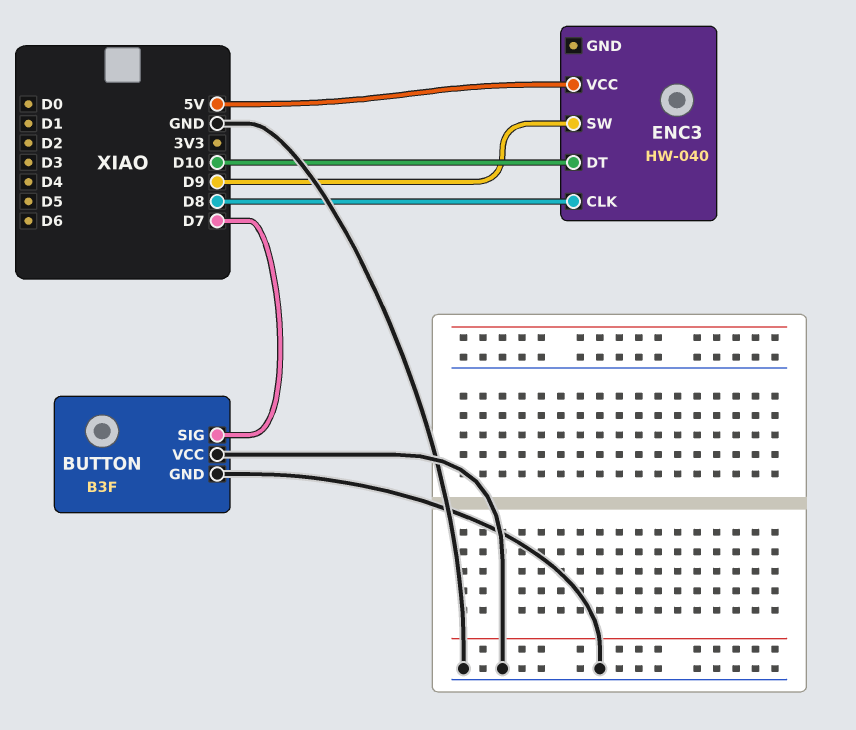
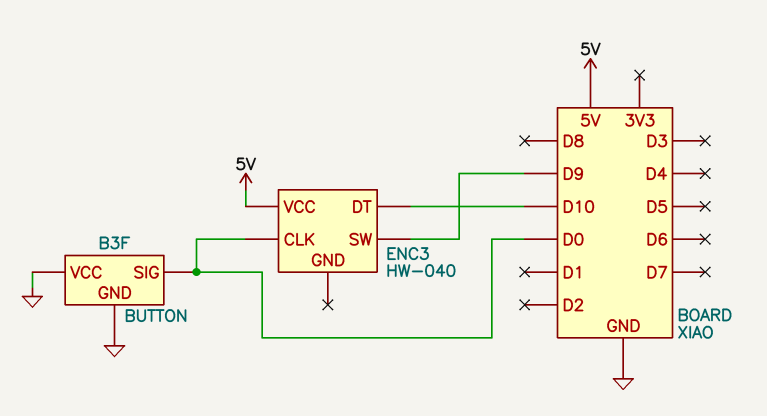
BUTTON pin SIG: D7 -> D0
ENC3 pin CLK: D8 -> D0

